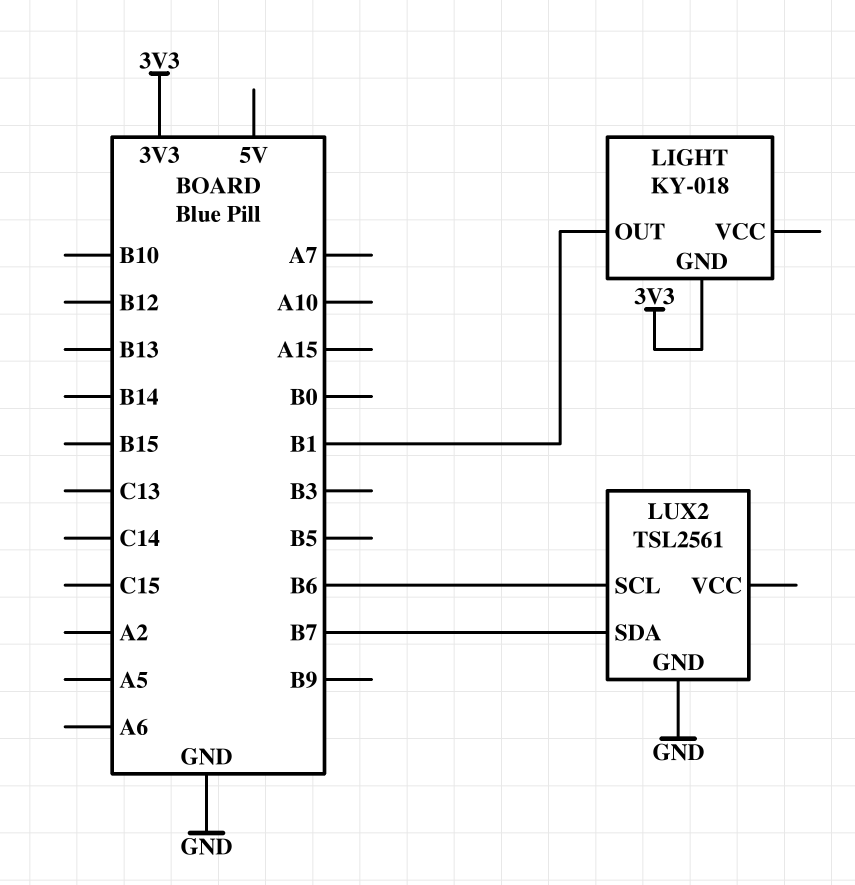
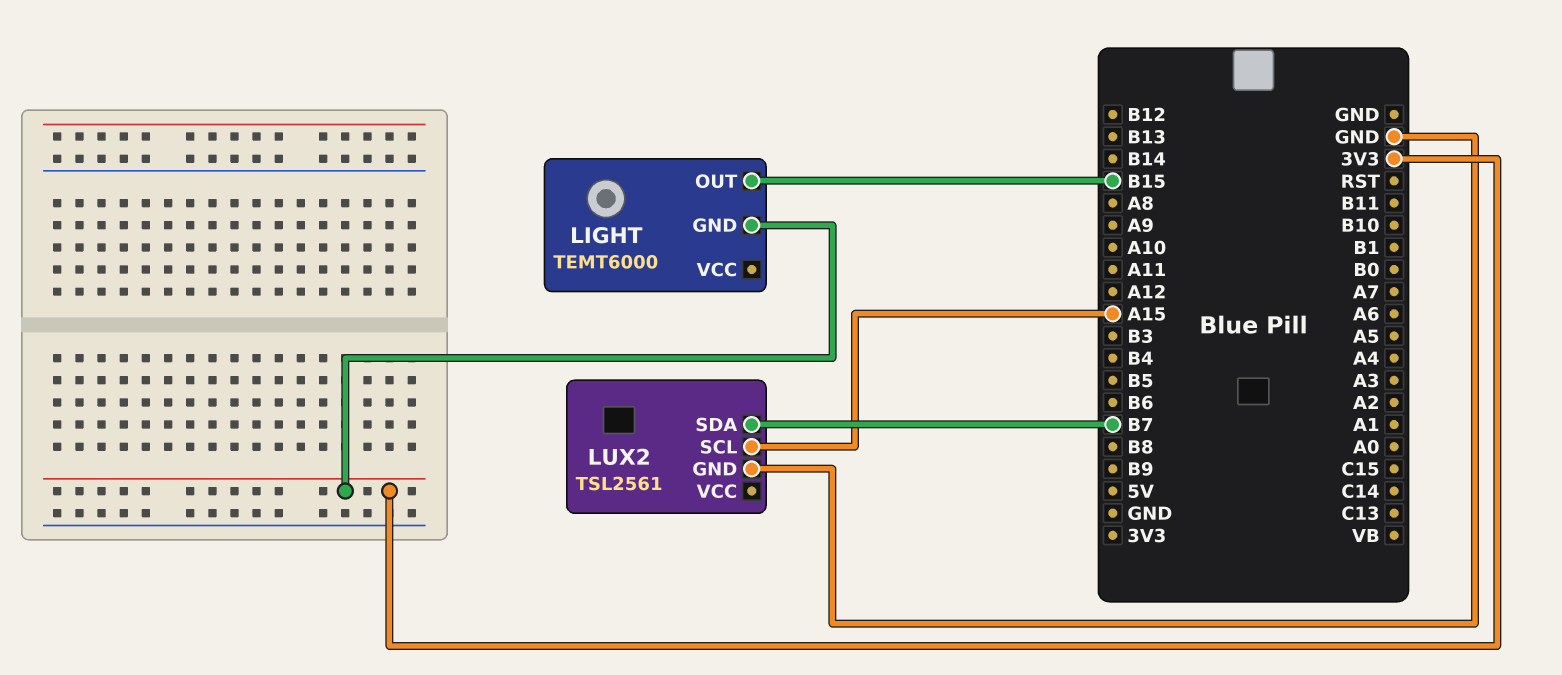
LIGHT: KY-018 -> TEMT6000
LIGHT pin OUT: B1 -> B15
LUX2 pin SCL: B6 -> A15

